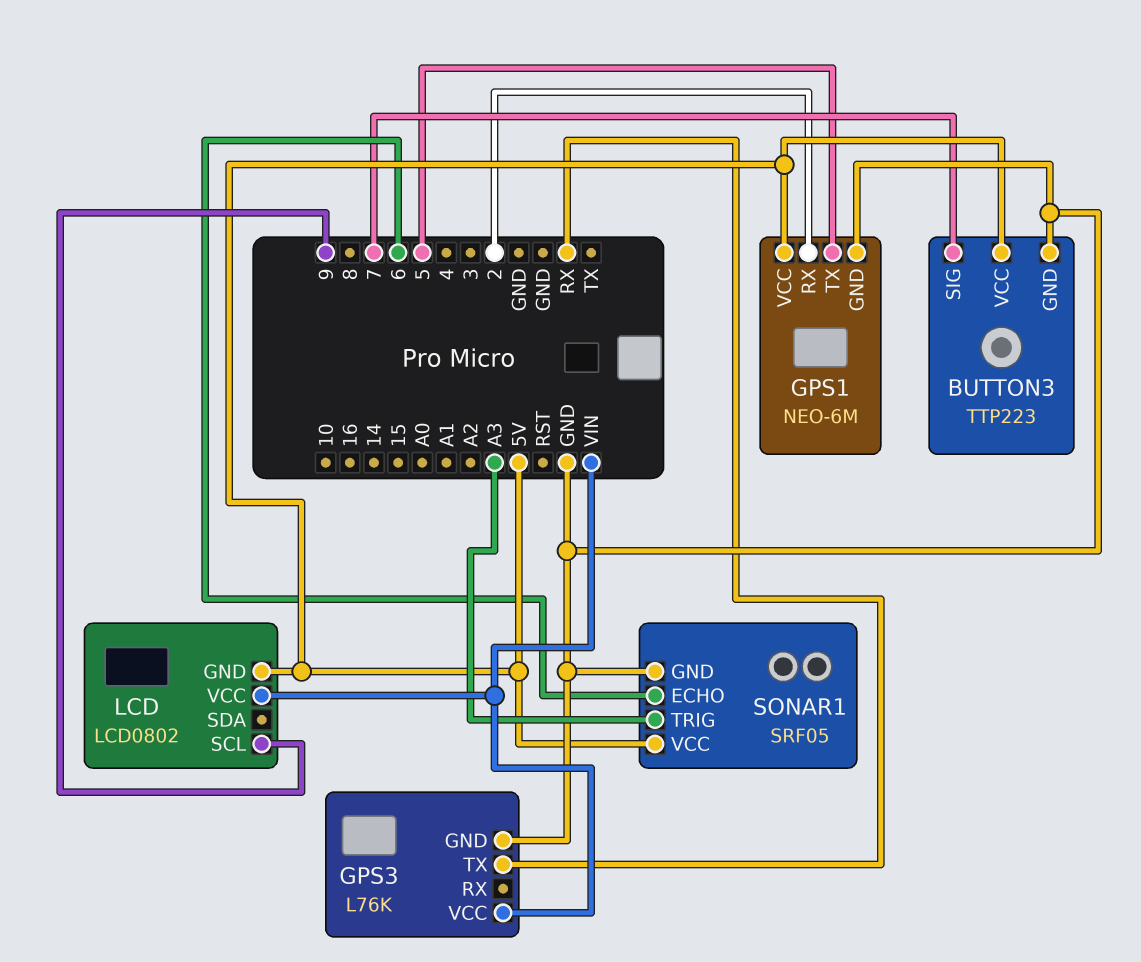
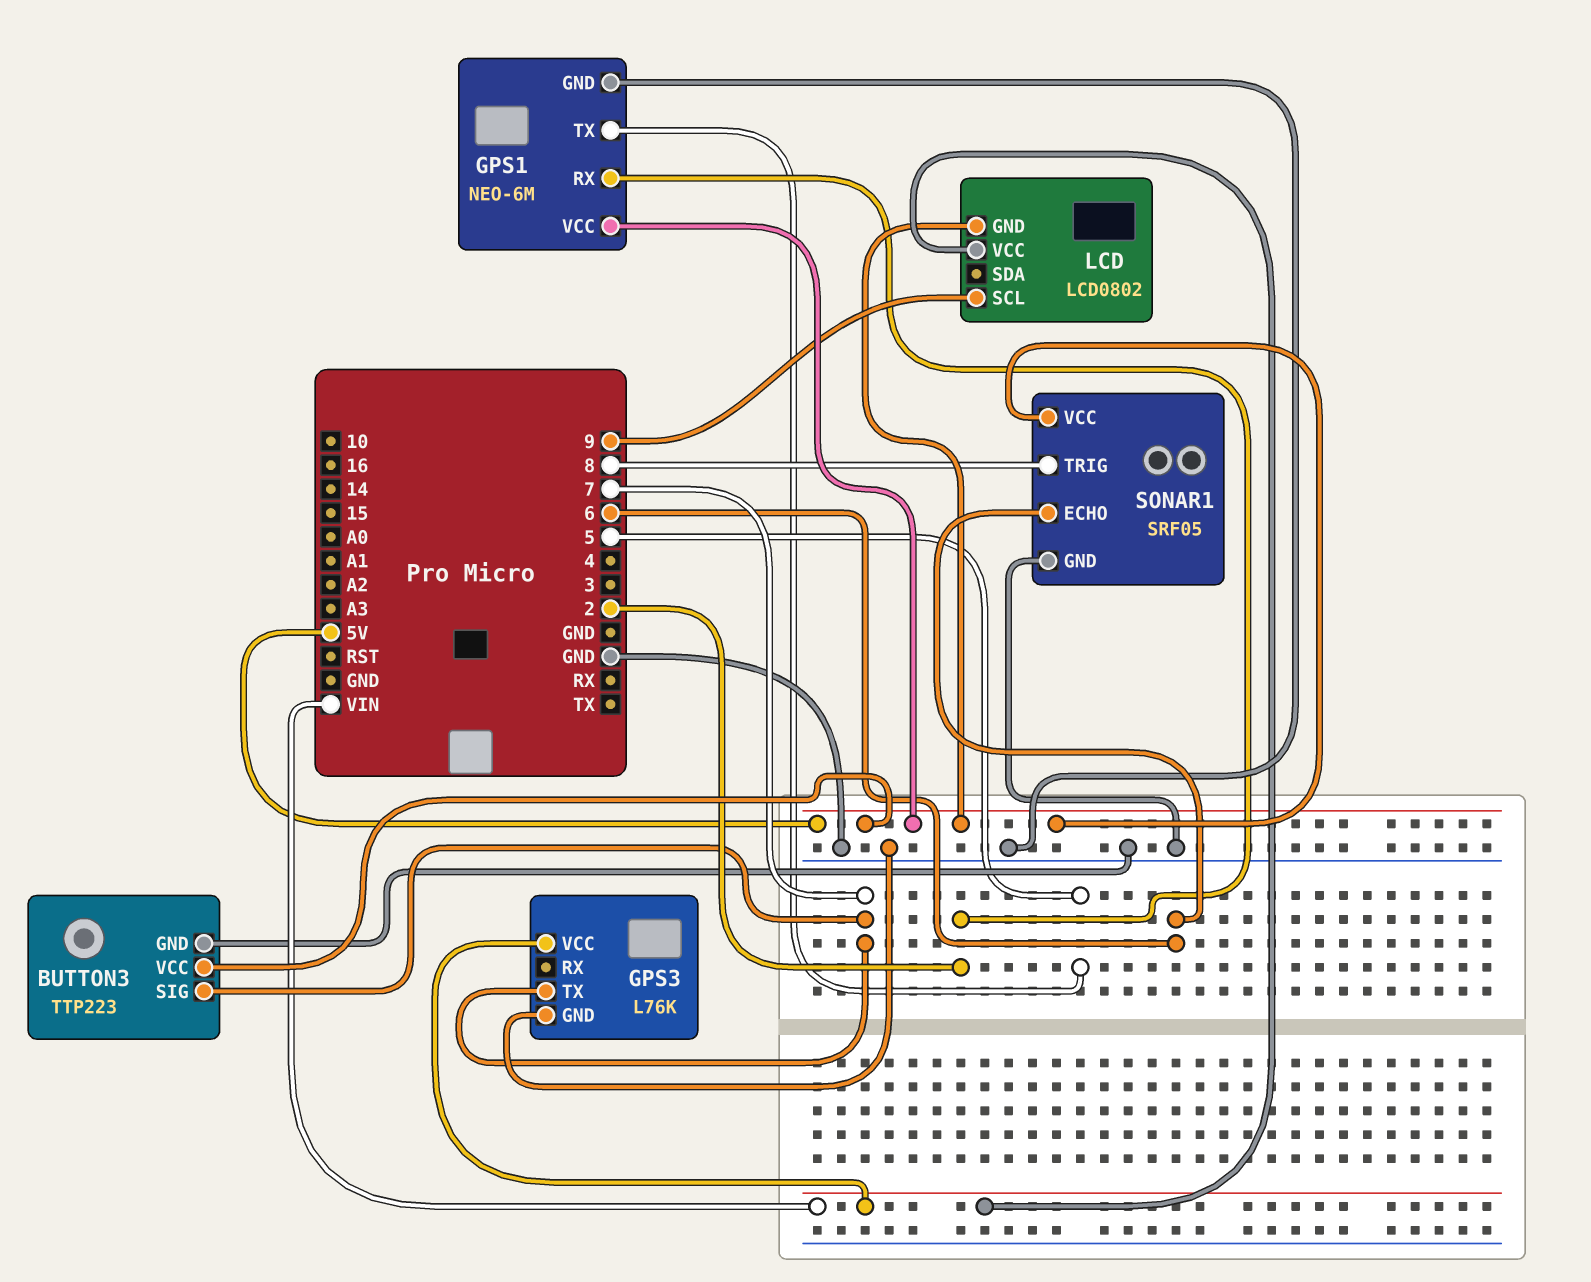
GPS3 pin TX: RX -> 7
SONAR1 pin TRIG: A3 -> 8

